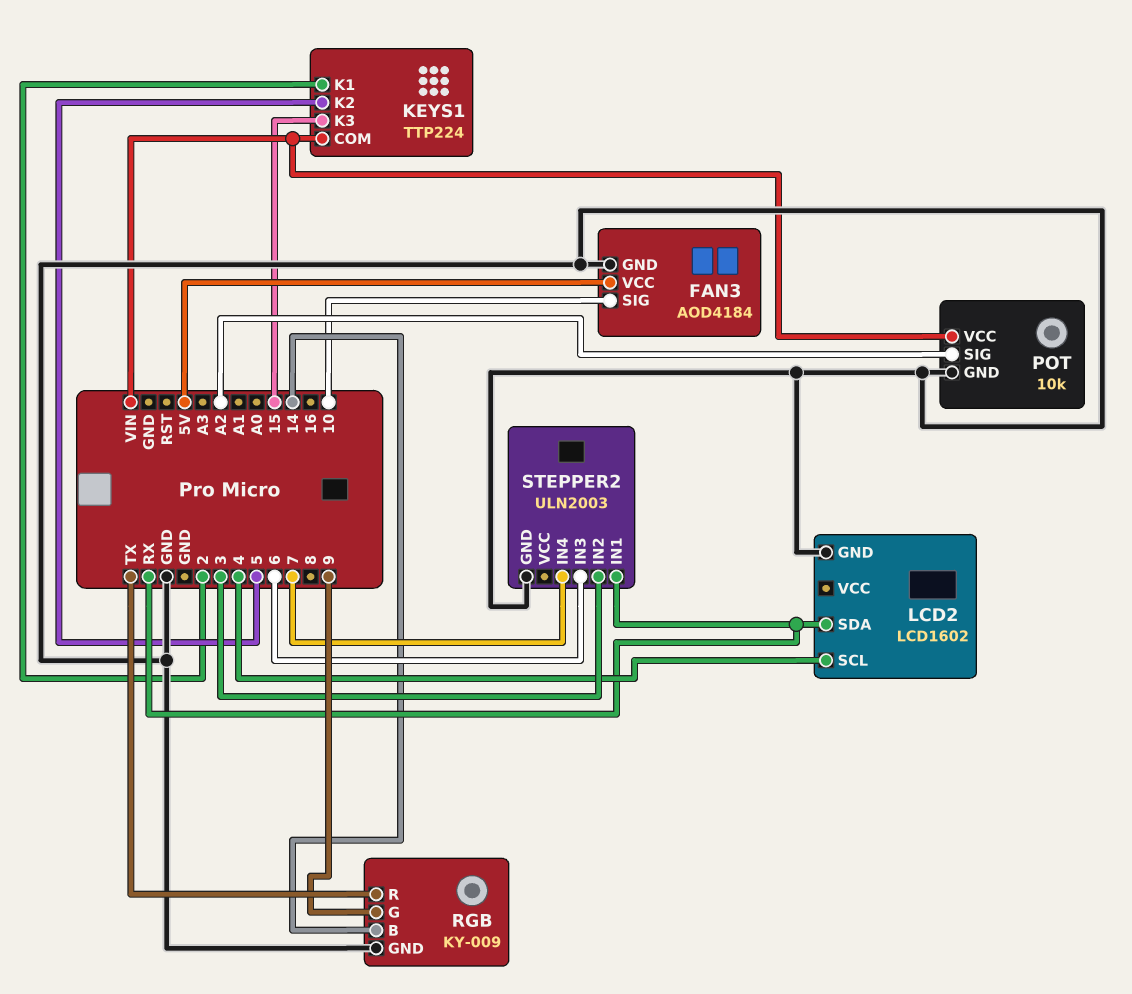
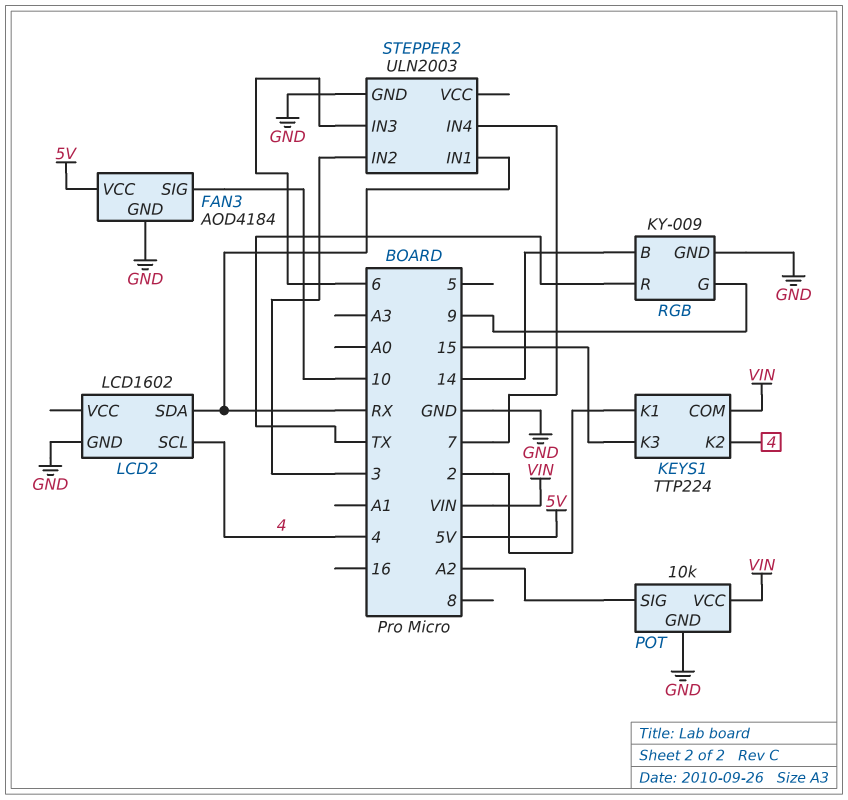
KEYS1 pin K2: 5 -> 4

